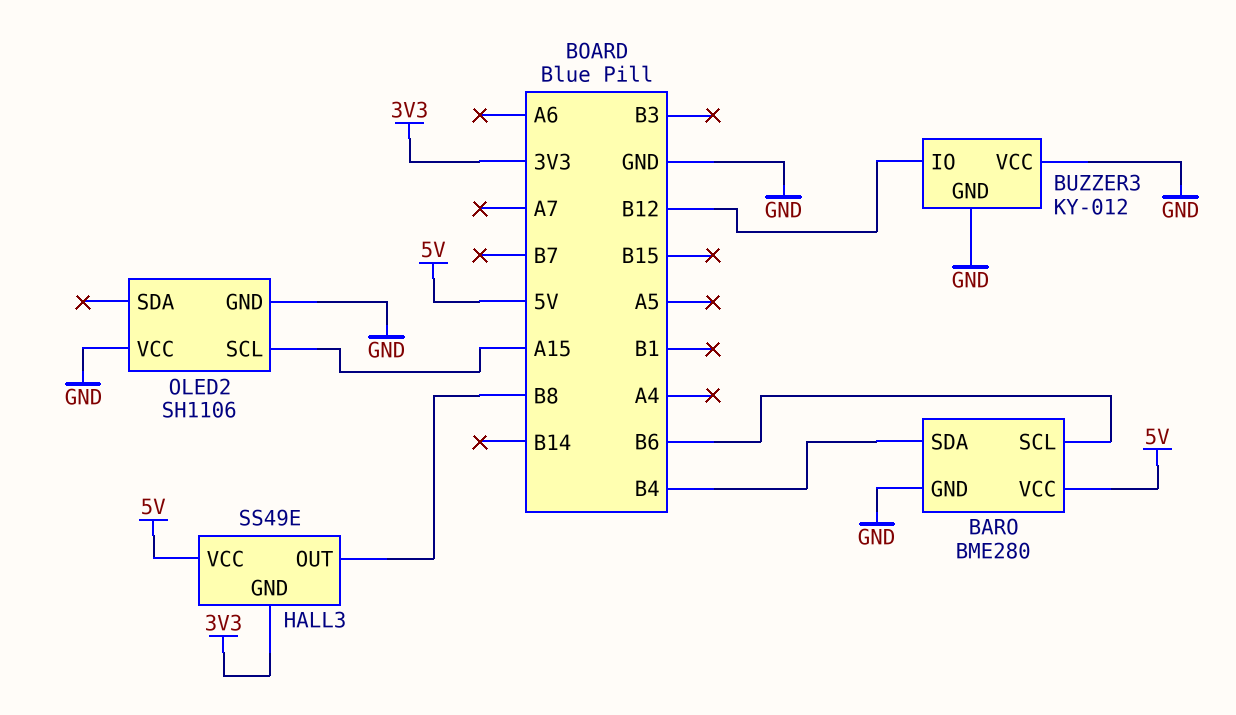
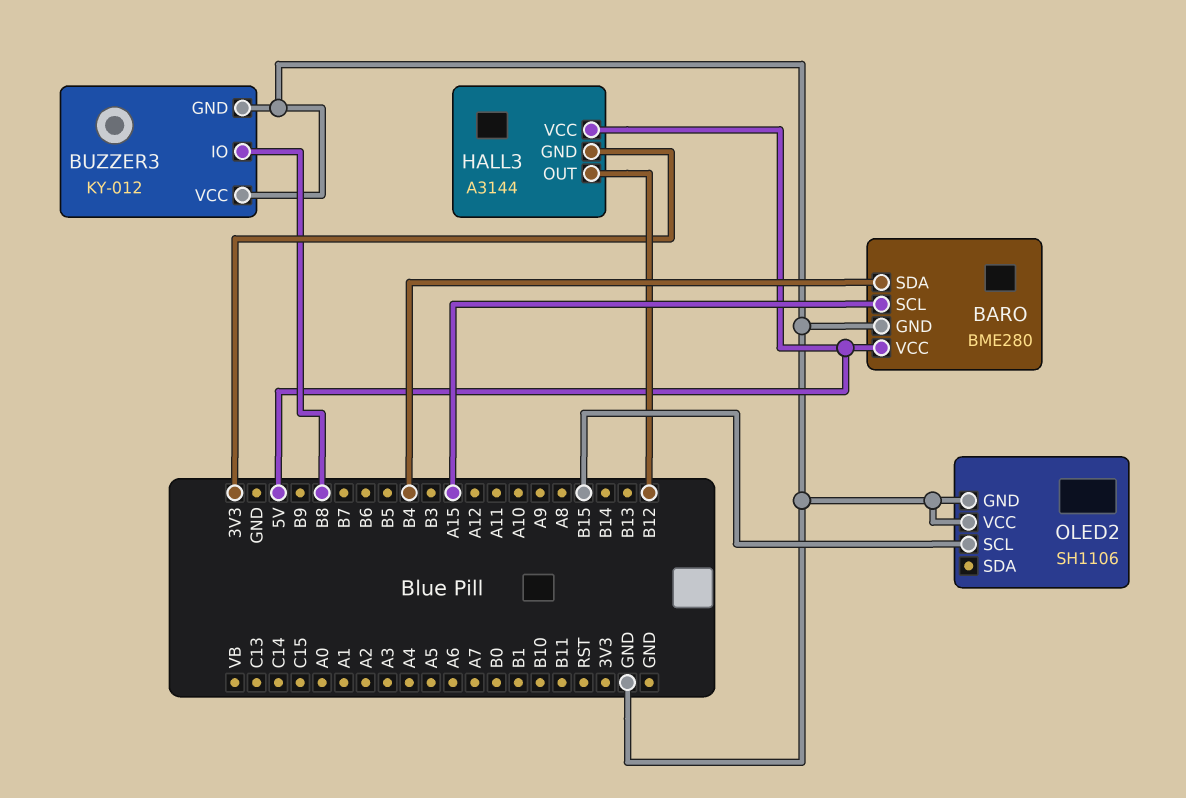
BARO pin SCL: B6 -> A15
BUZZER3 pin IO: B12 -> B8
HALL3: SS49E -> A3144
HALL3 pin OUT: B8 -> B12
OLED2 pin SCL: A15 -> B15

